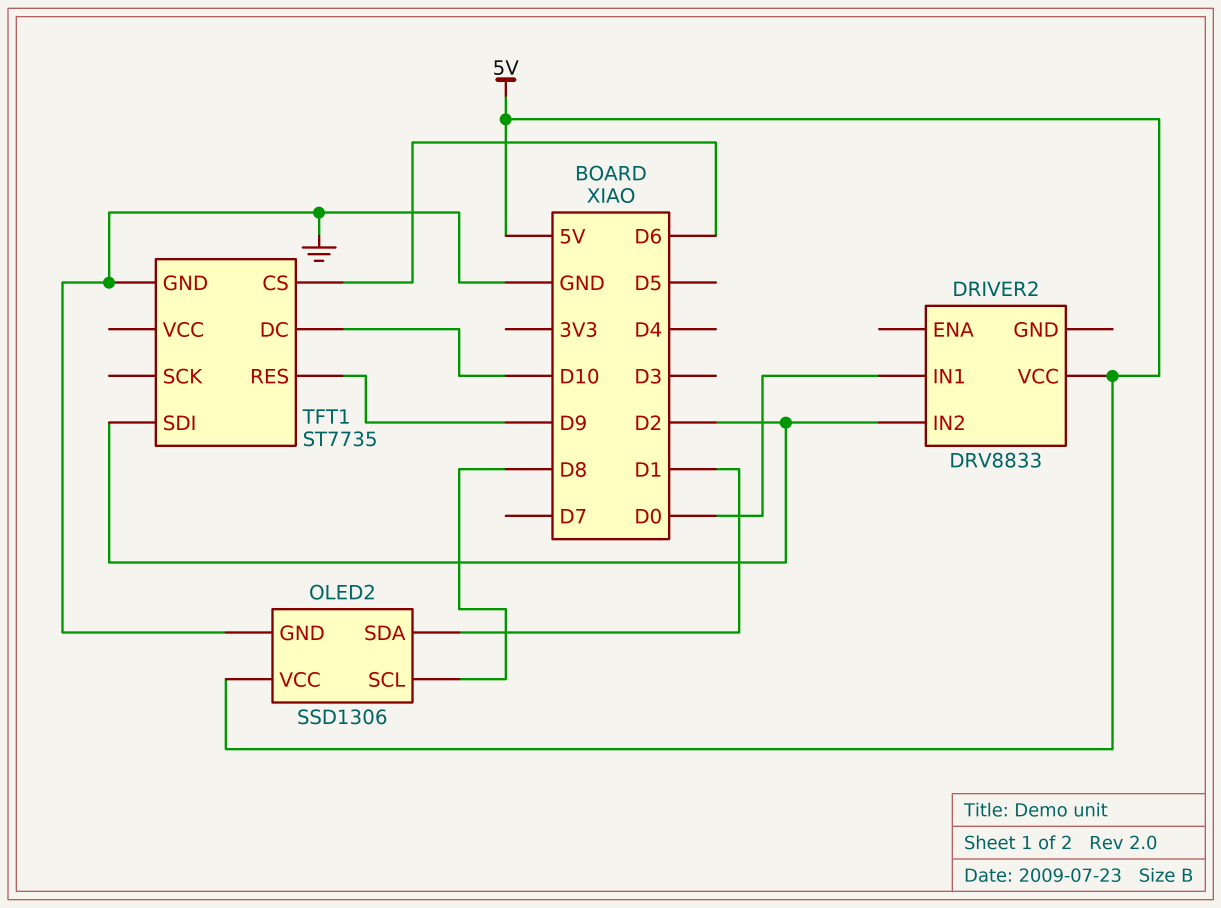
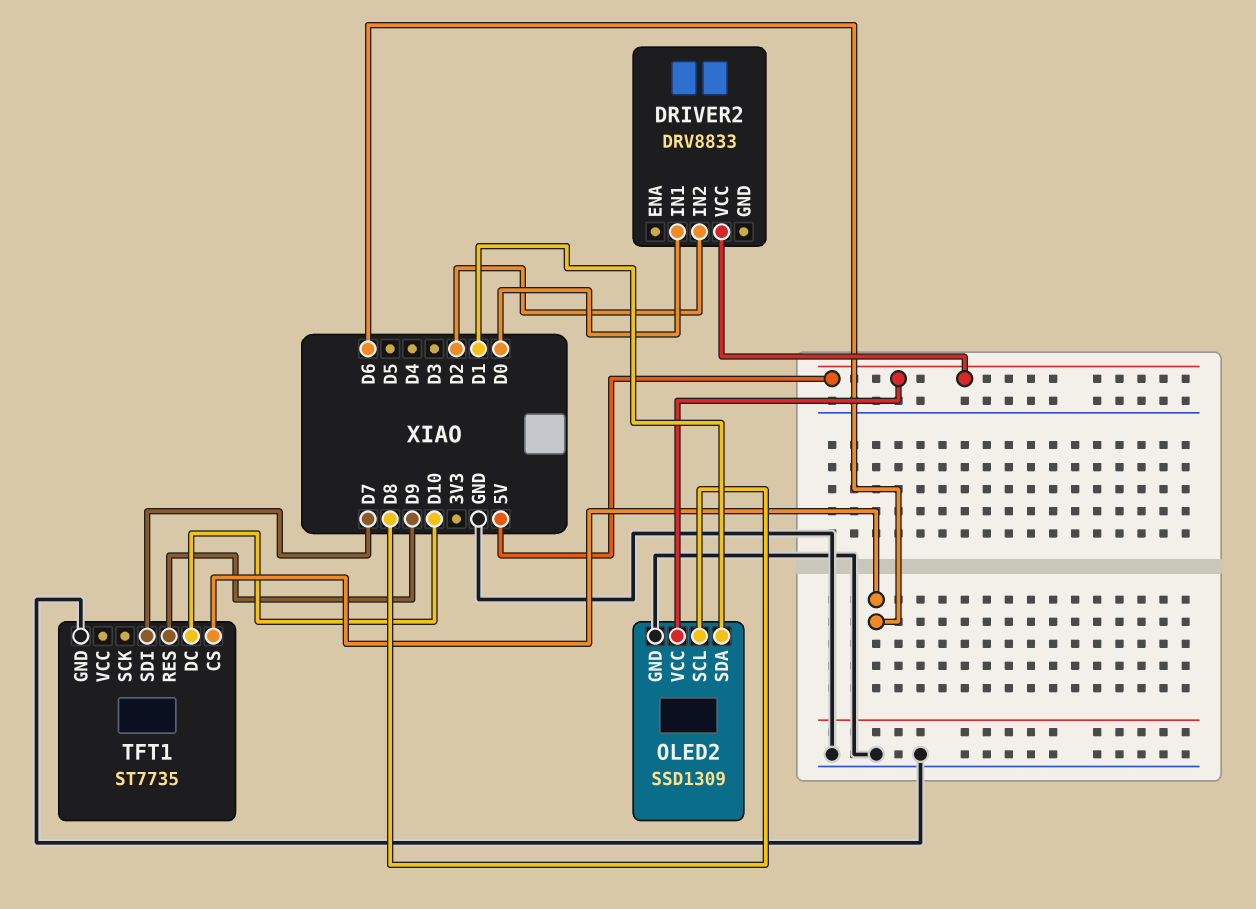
OLED2: SSD1306 -> SSD1309
TFT1 pin SDI: D2 -> D7

